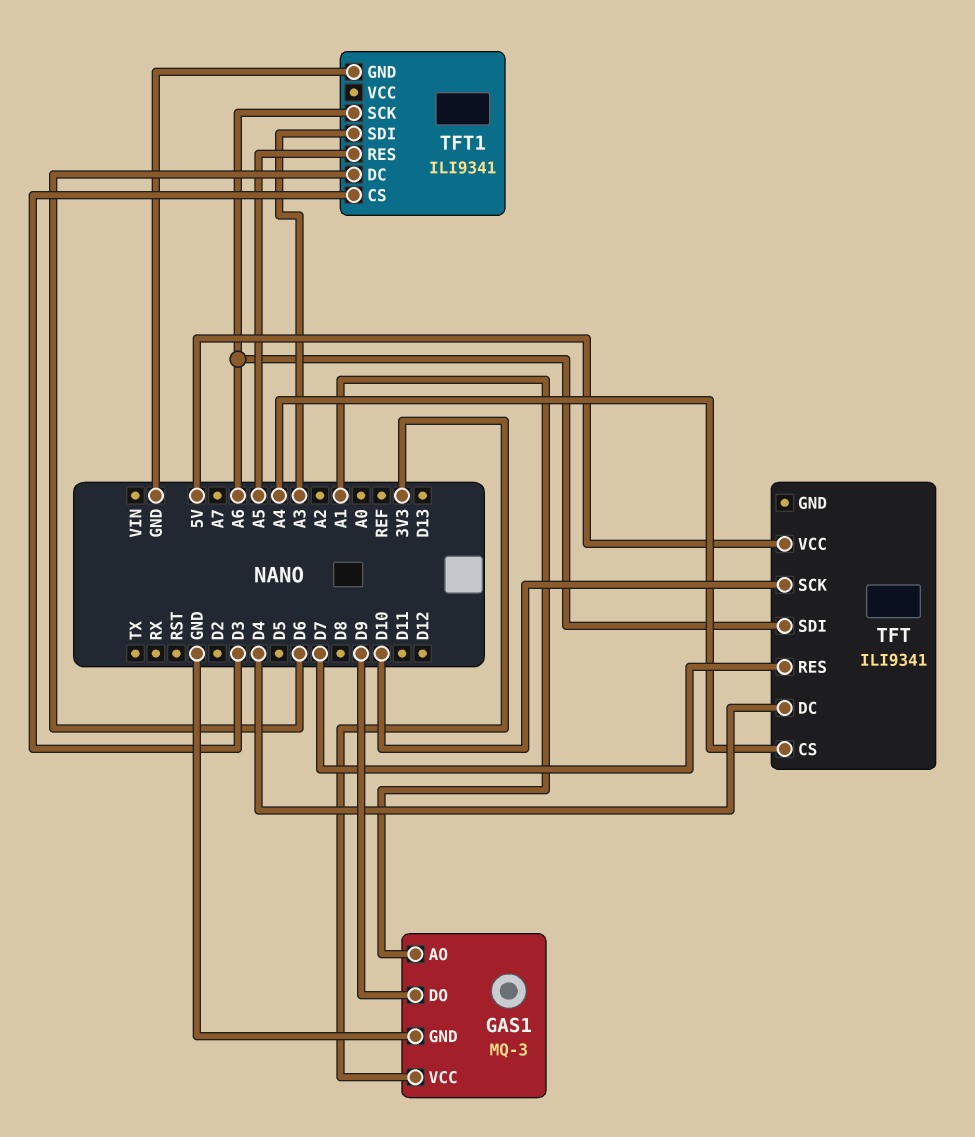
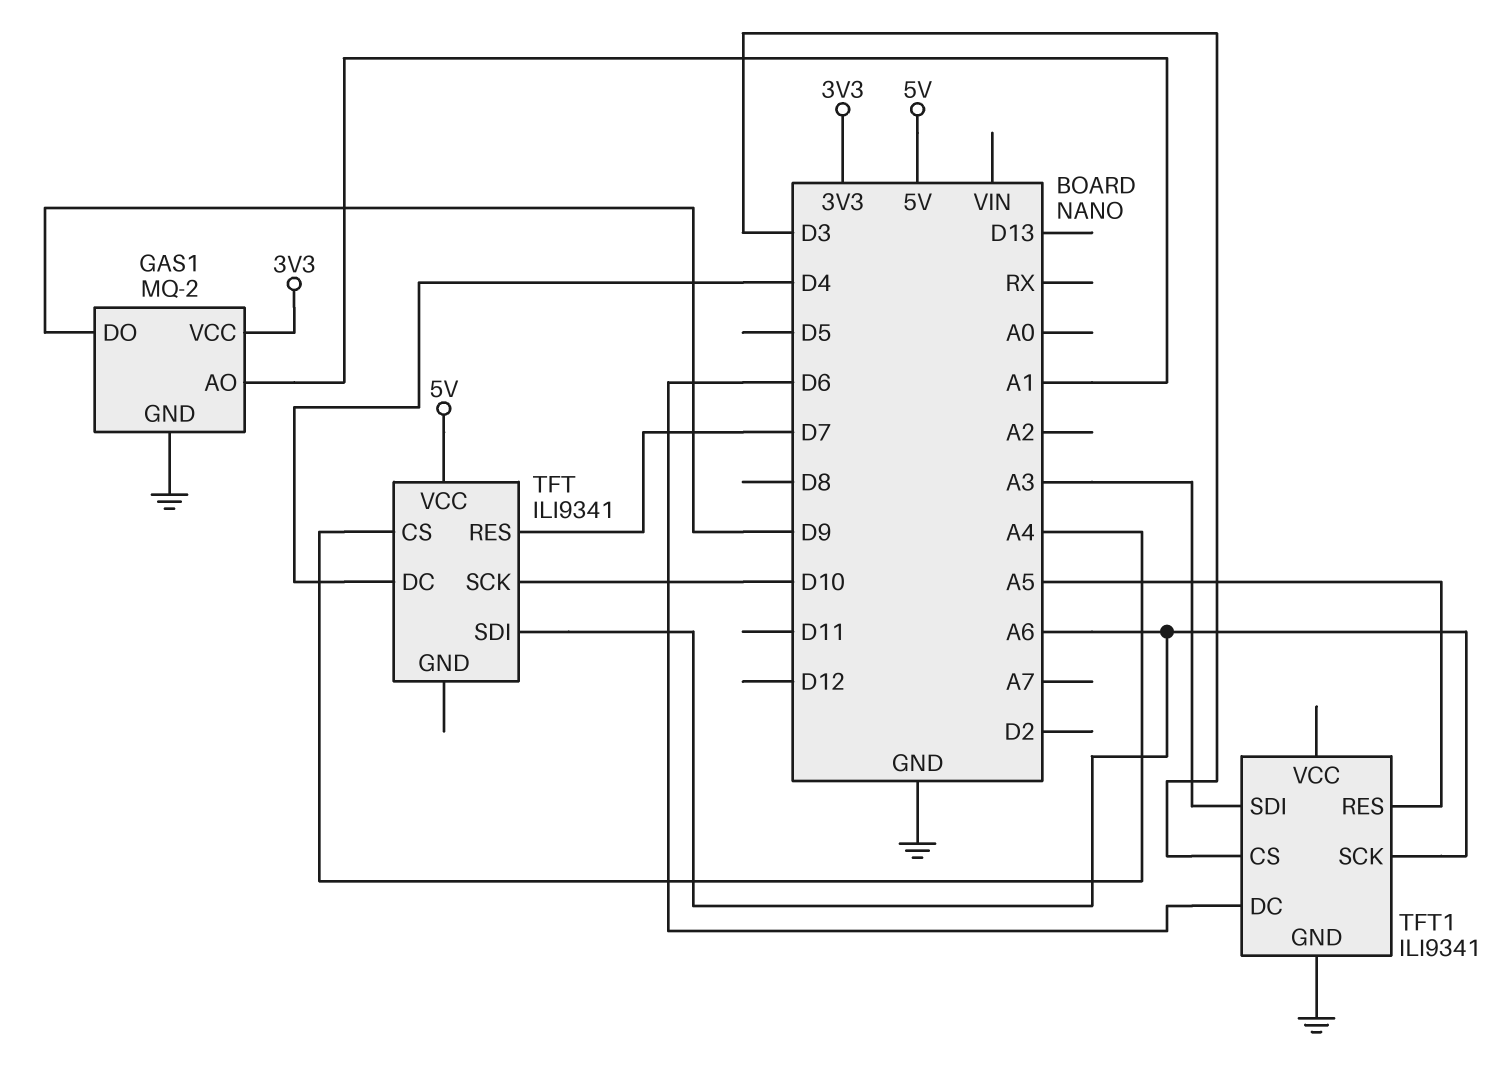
GAS1: MQ-3 -> MQ-2

